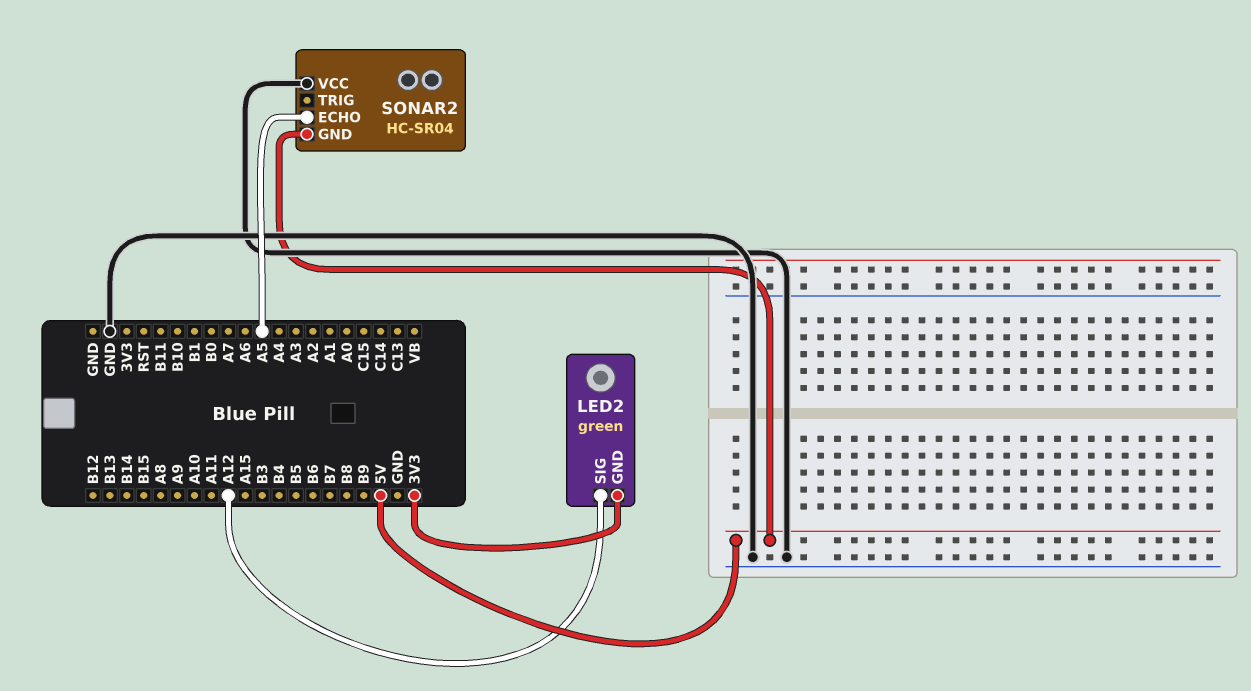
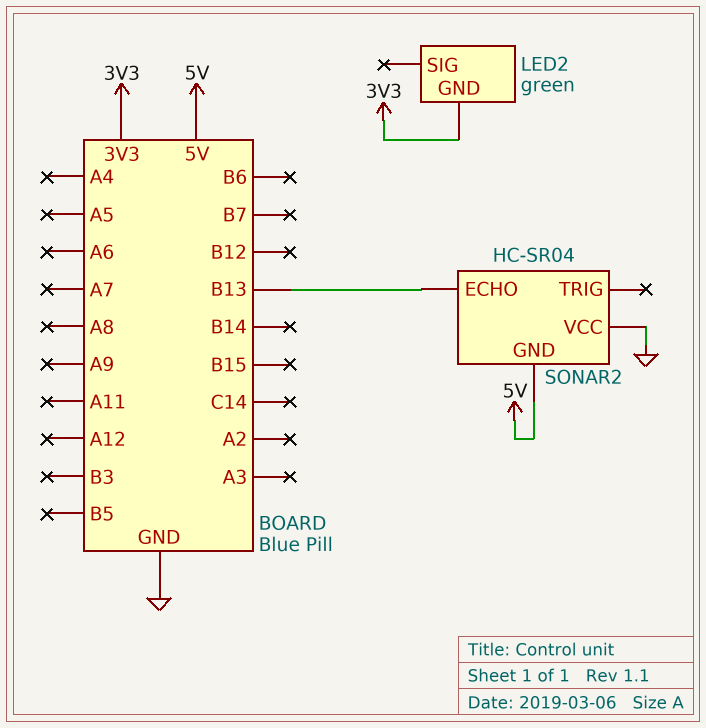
LED2 pin SIG: A12 -> none
SONAR2 pin ECHO: A5 -> B13

